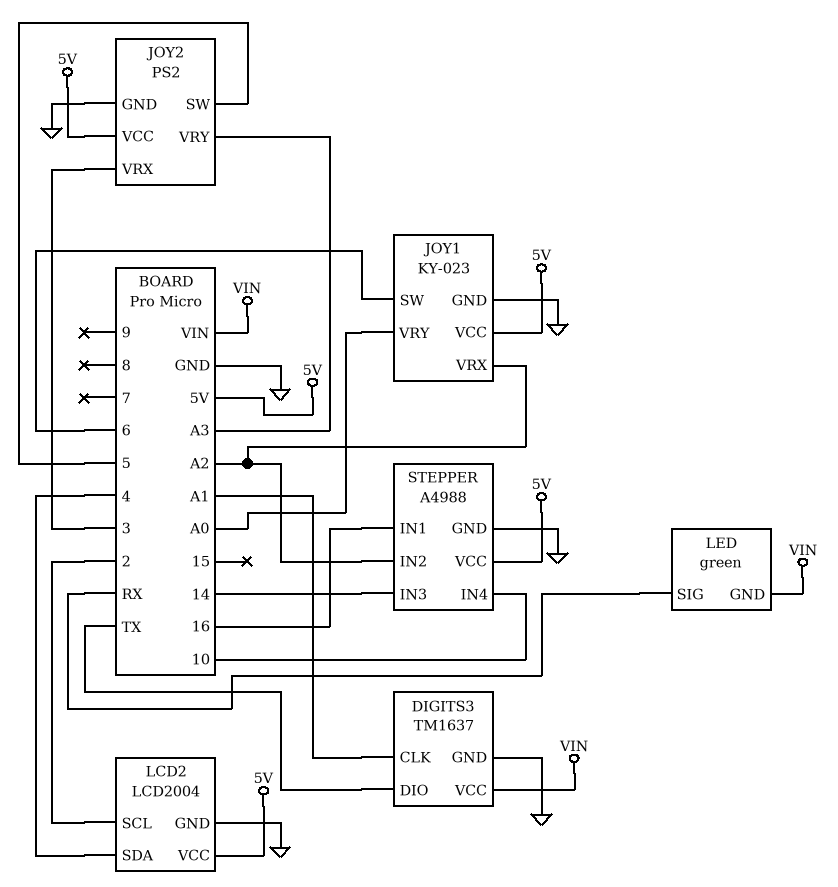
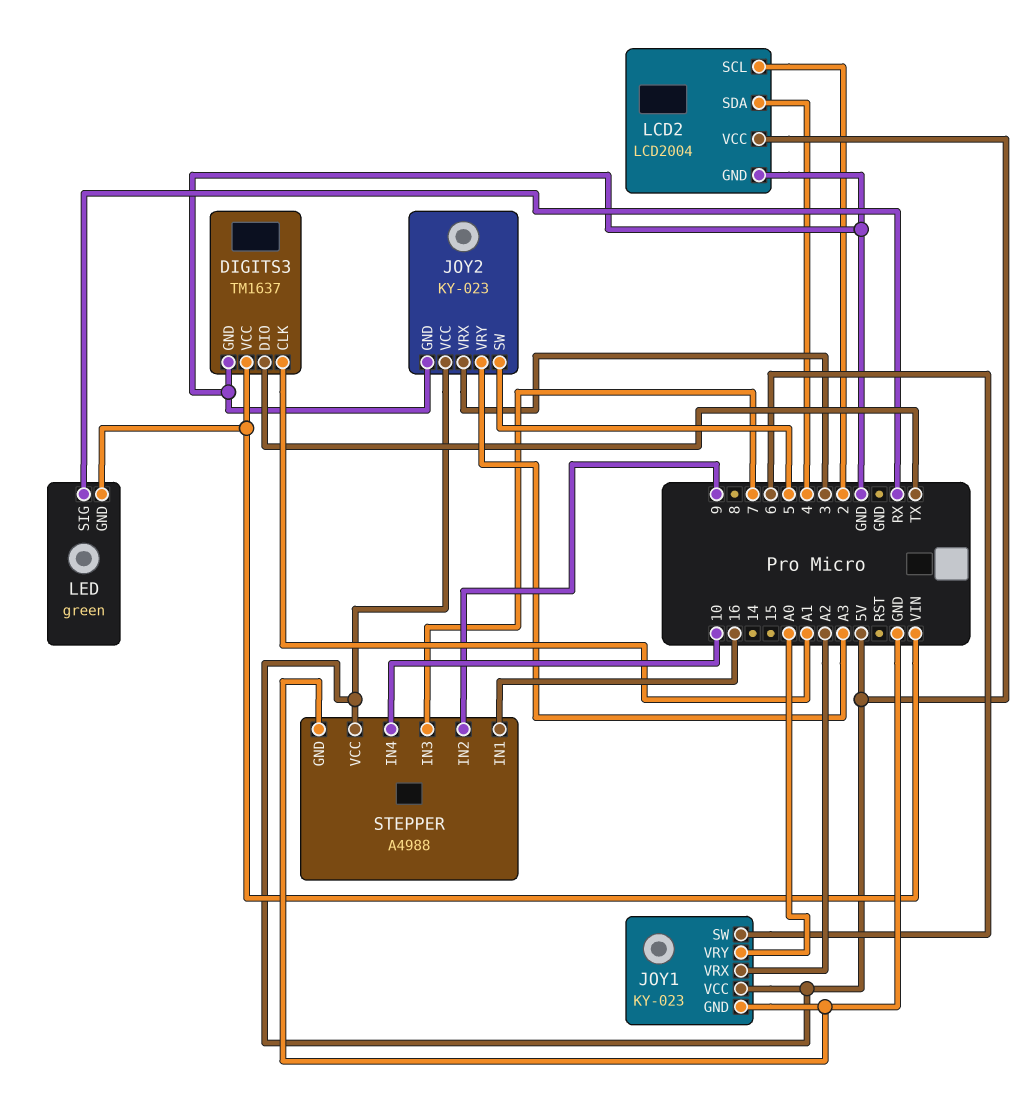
JOY2: PS2 -> KY-023
STEPPER pin IN2: A2 -> 9
STEPPER pin IN3: 14 -> 7

